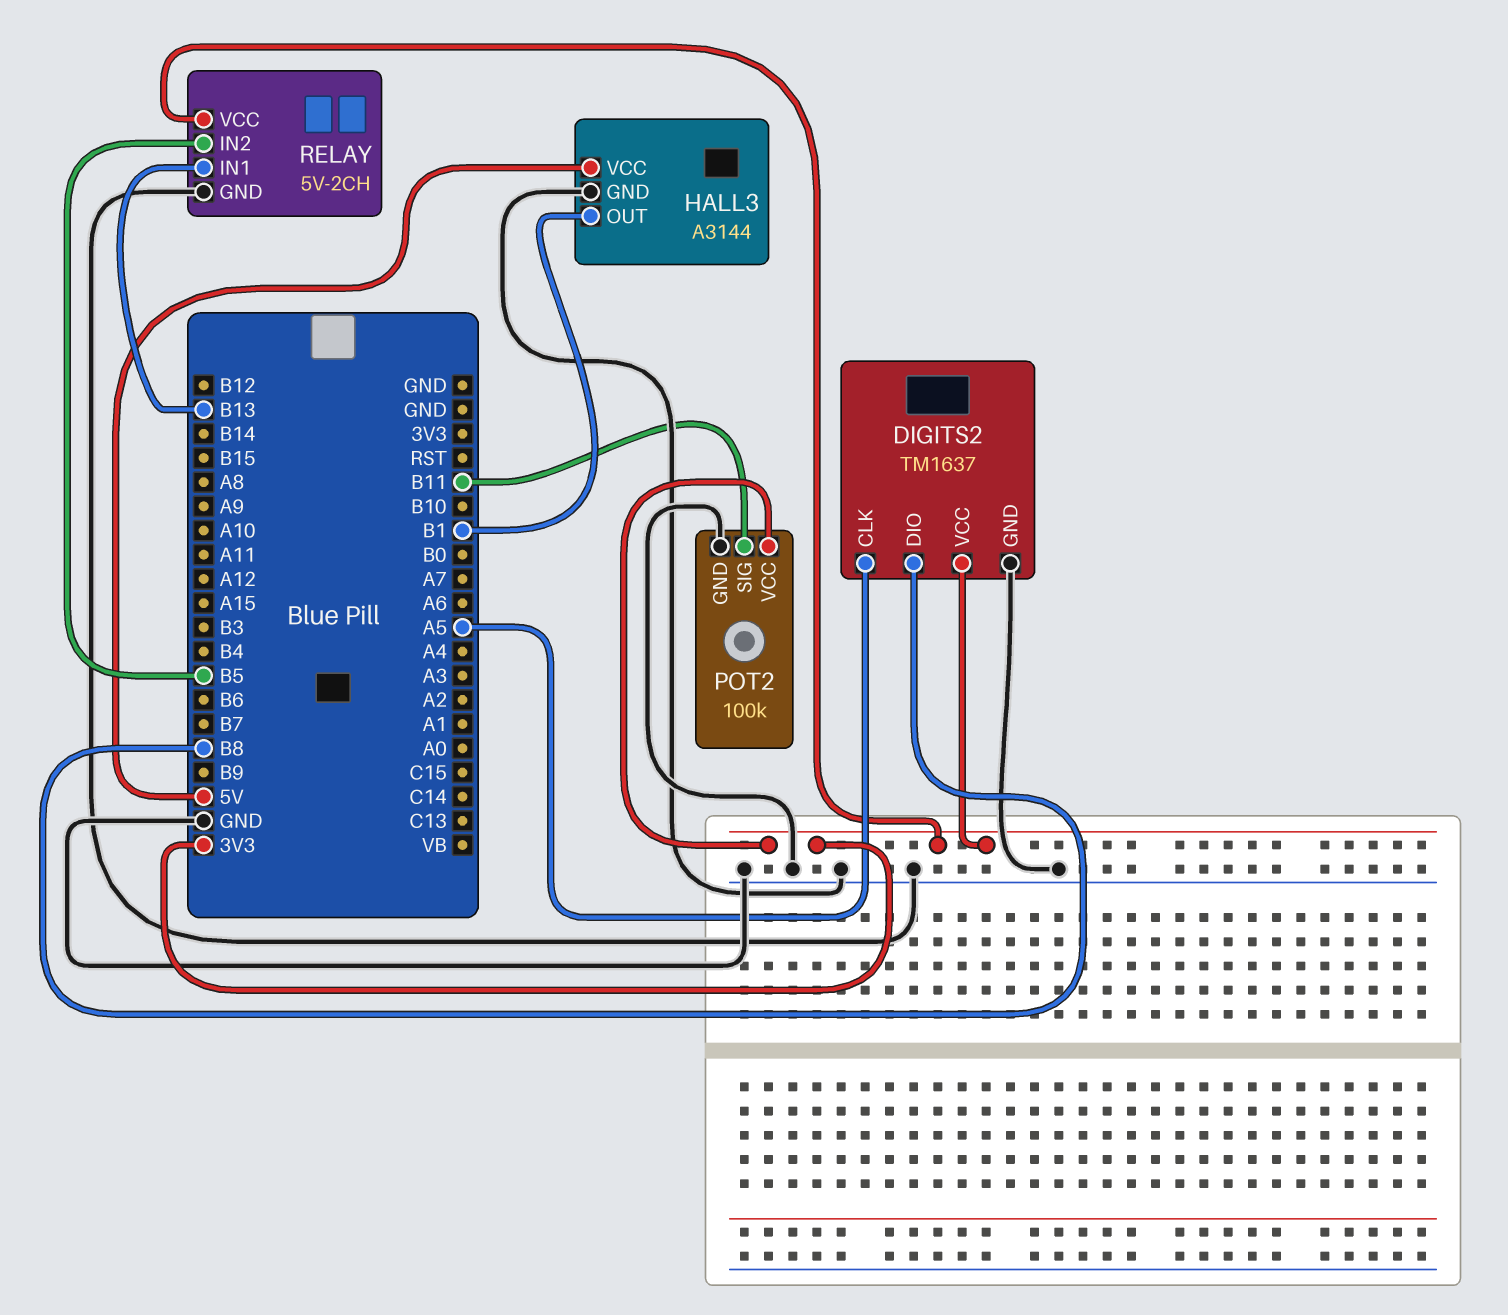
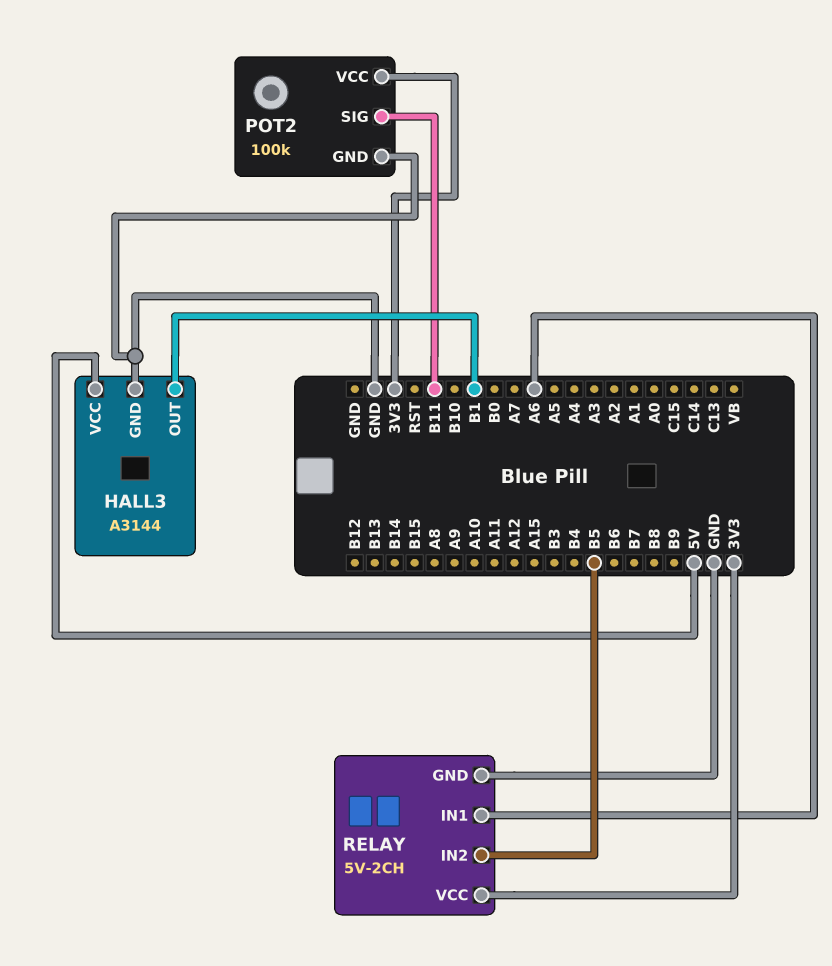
DIGITS2: TM1637 -> none
DIGITS2 pin CLK: A5 -> none
DIGITS2 pin DIO: B8 -> none
DIGITS2 pin GND: GND -> none
DIGITS2 pin VCC: 3V3 -> none
RELAY pin IN1: B13 -> A6

